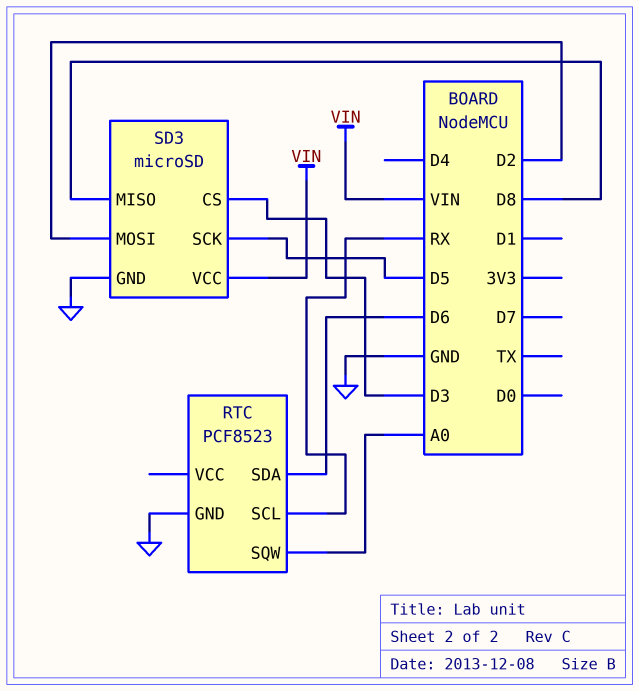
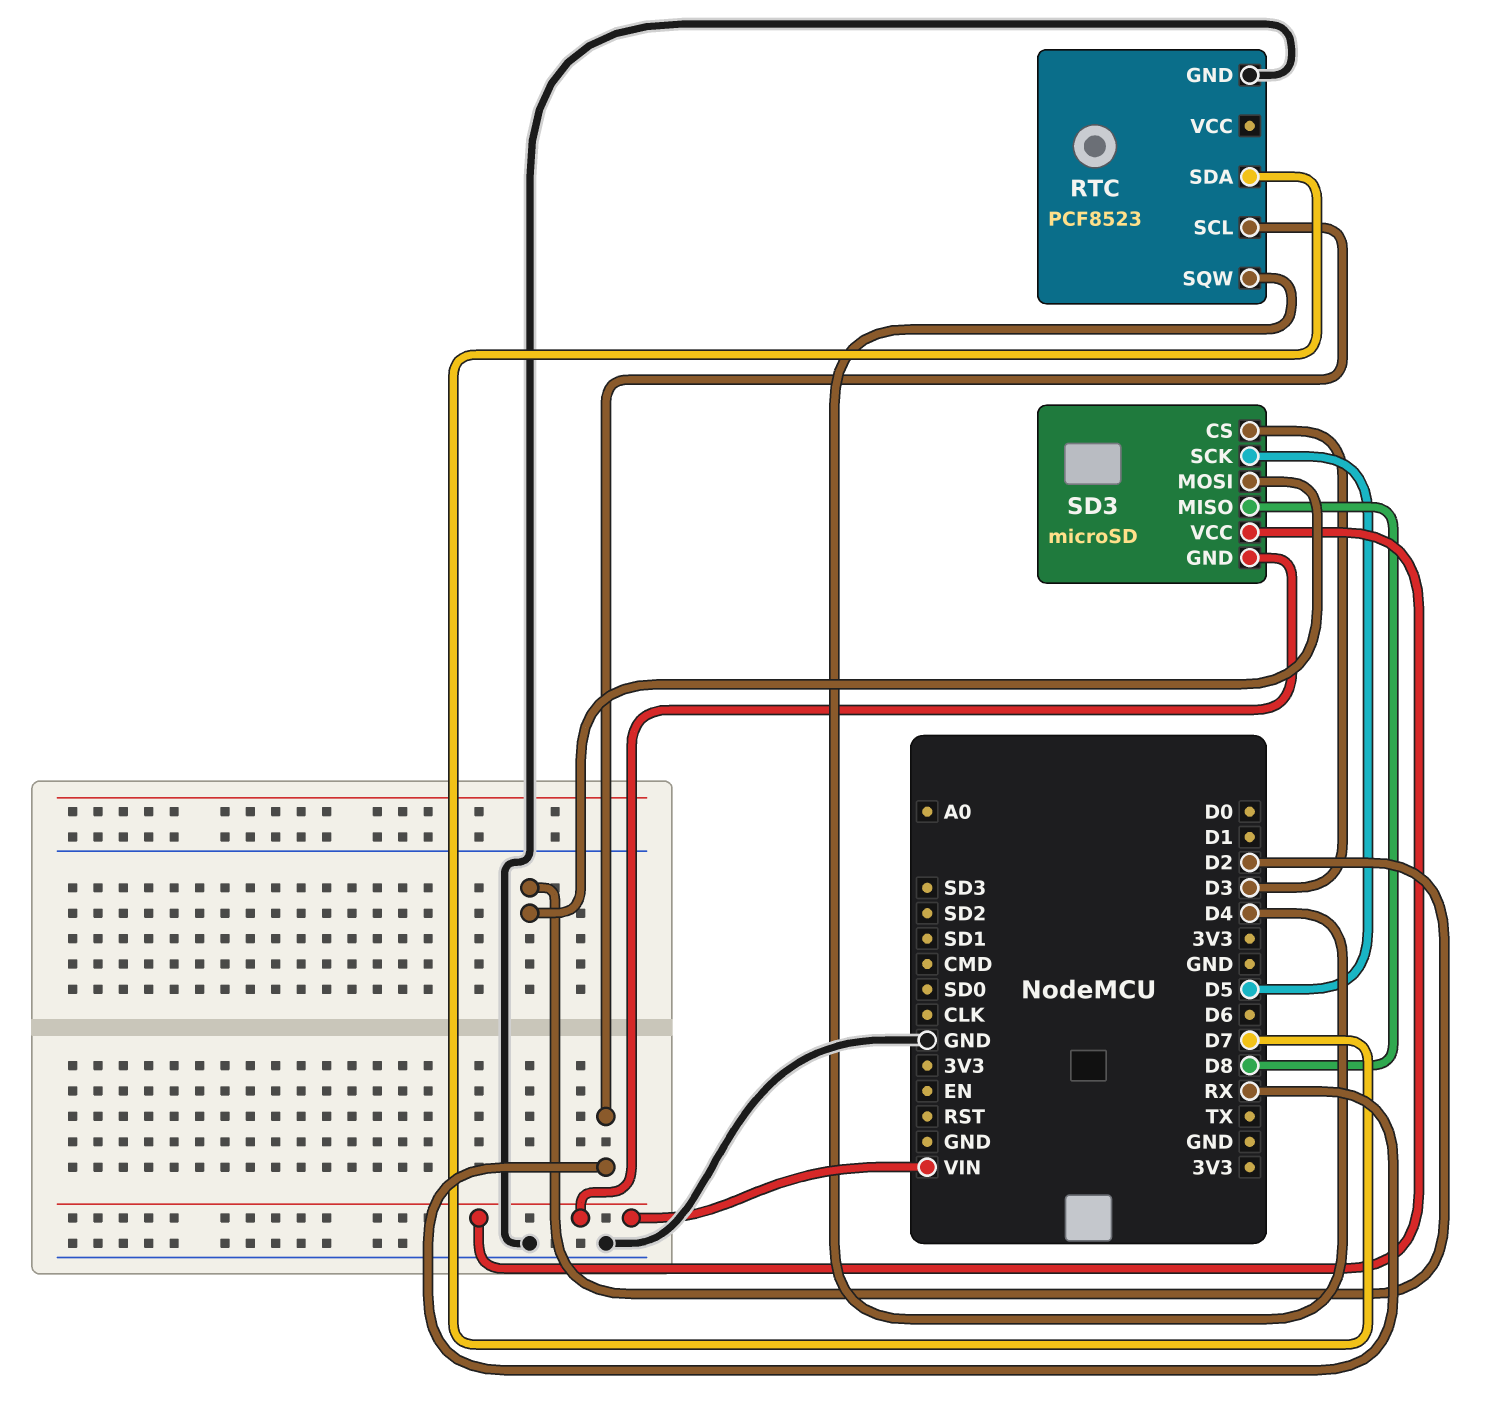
RTC pin SDA: D6 -> D7
RTC pin SQW: A0 -> D4
SD3 pin GND: GND -> VIN

